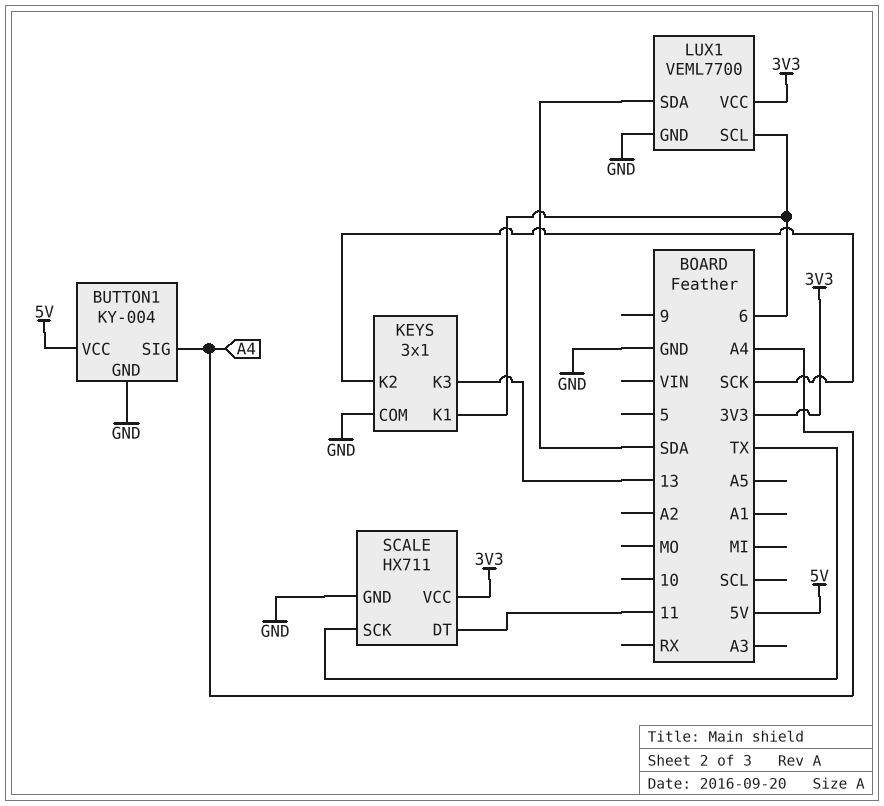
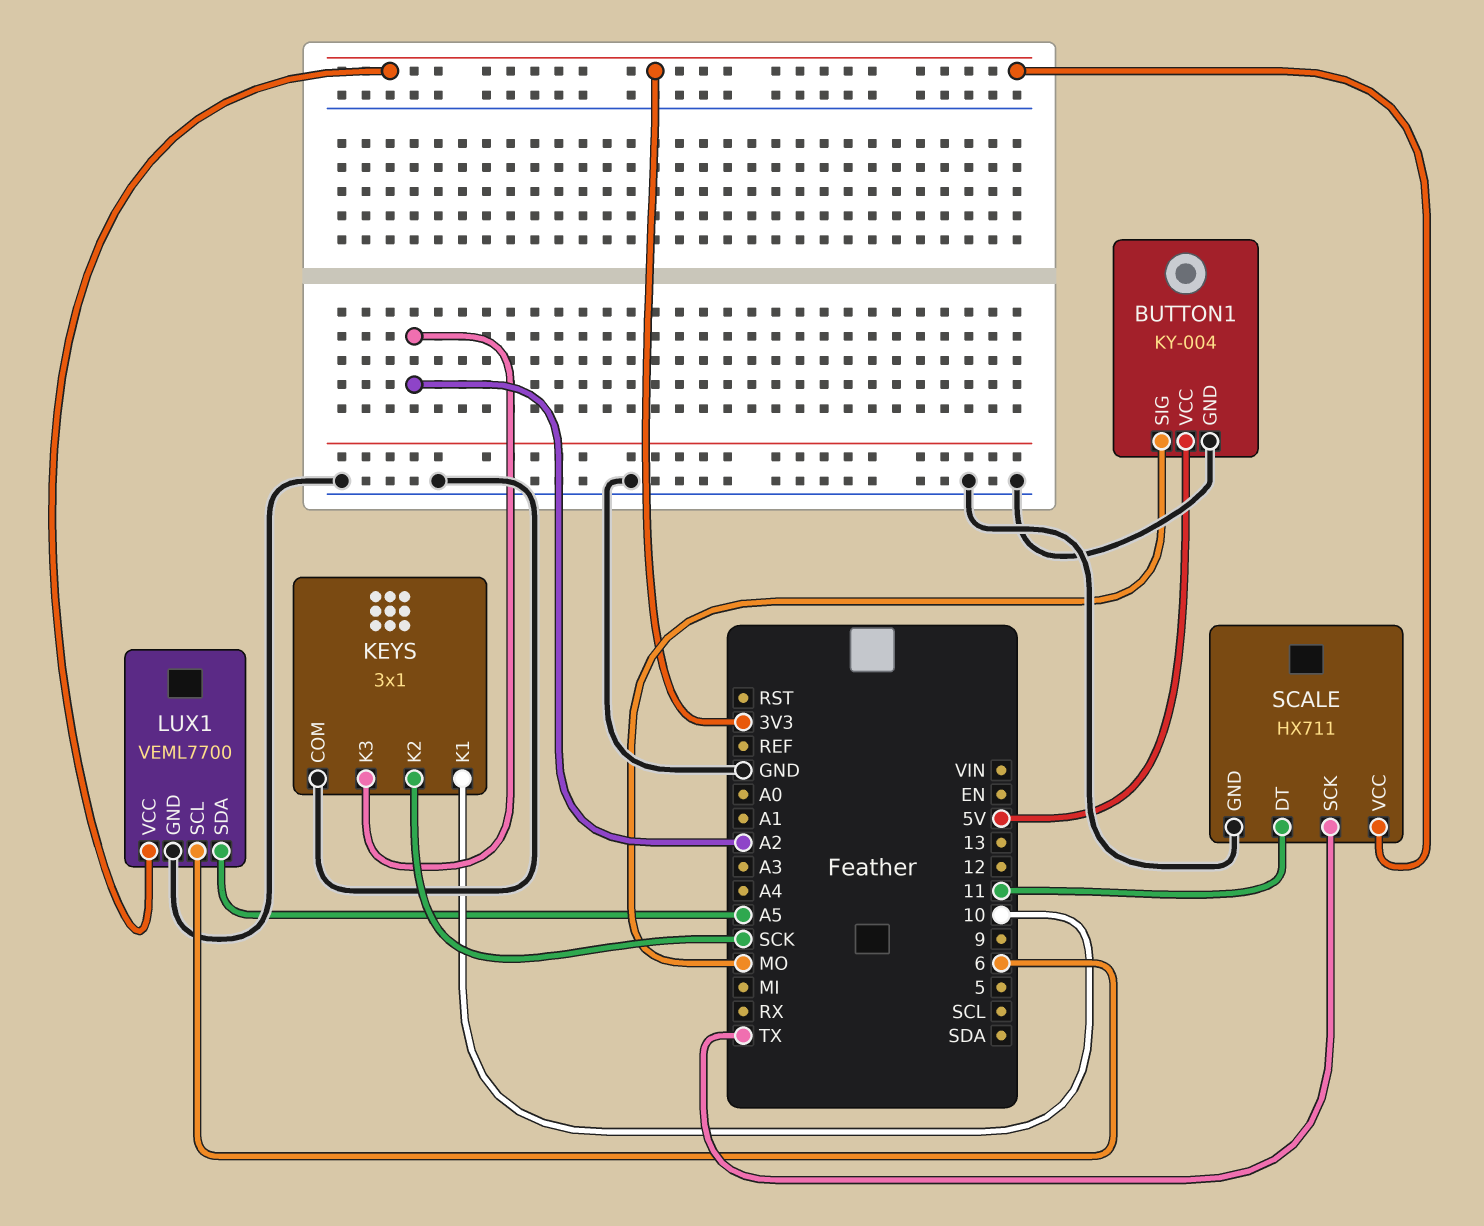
BUTTON1 pin SIG: A4 -> MO
KEYS pin K1: 6 -> 10
KEYS pin K3: 13 -> A2
LUX1 pin SDA: SDA -> A5

